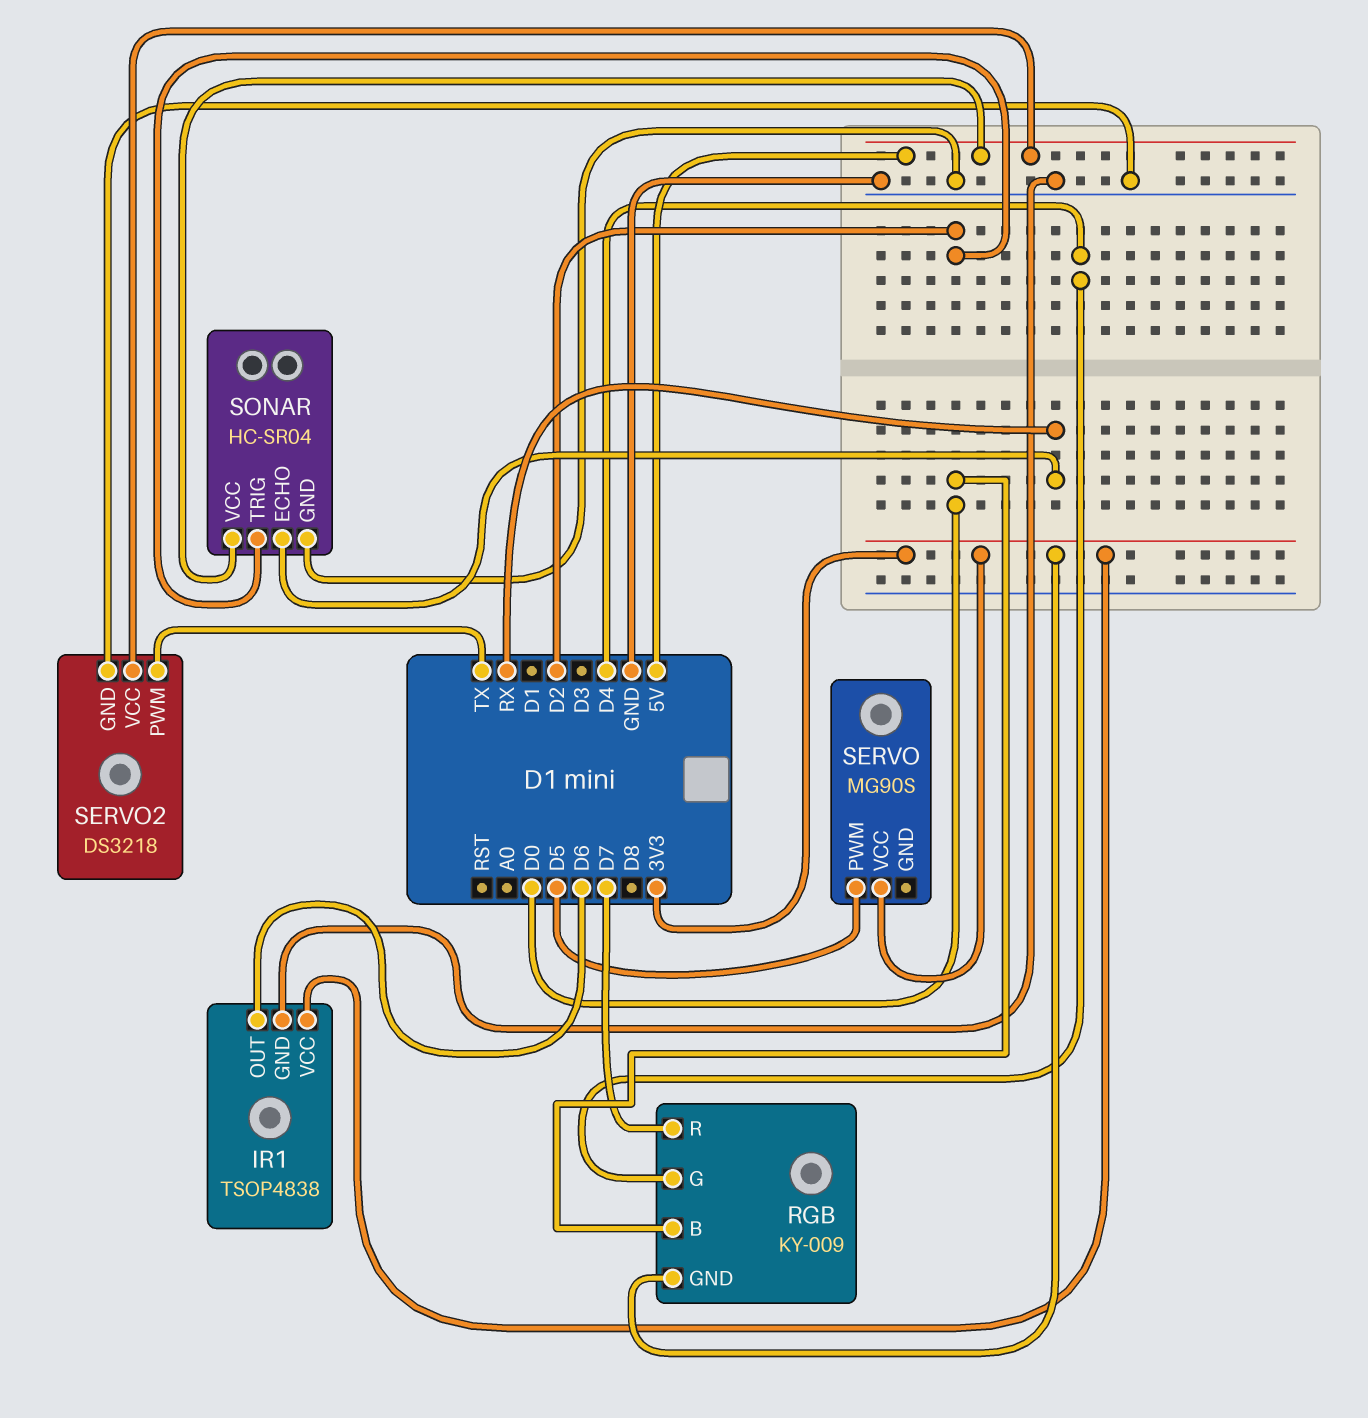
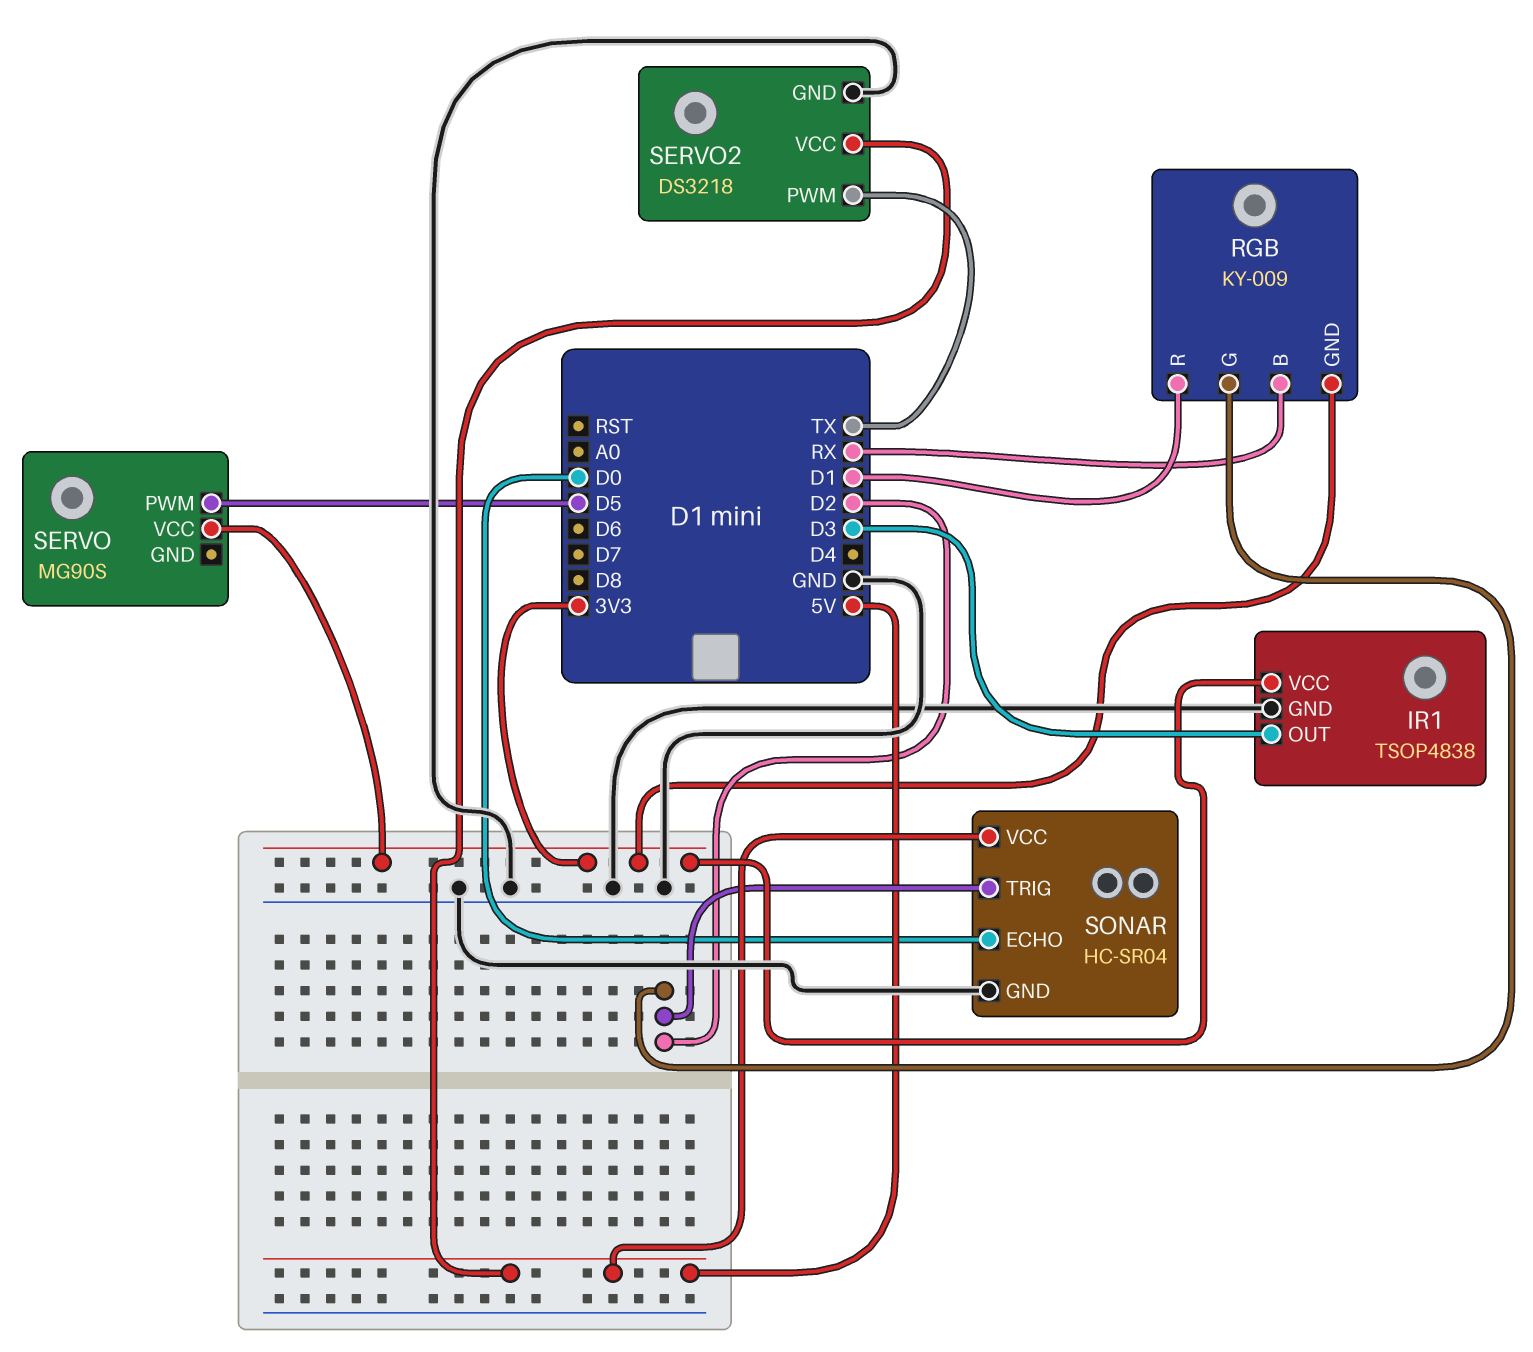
IR1 pin OUT: D6 -> D3
RGB pin B: D0 -> RX
RGB pin G: D4 -> D2
RGB pin R: D7 -> D1
SONAR pin ECHO: RX -> D0

